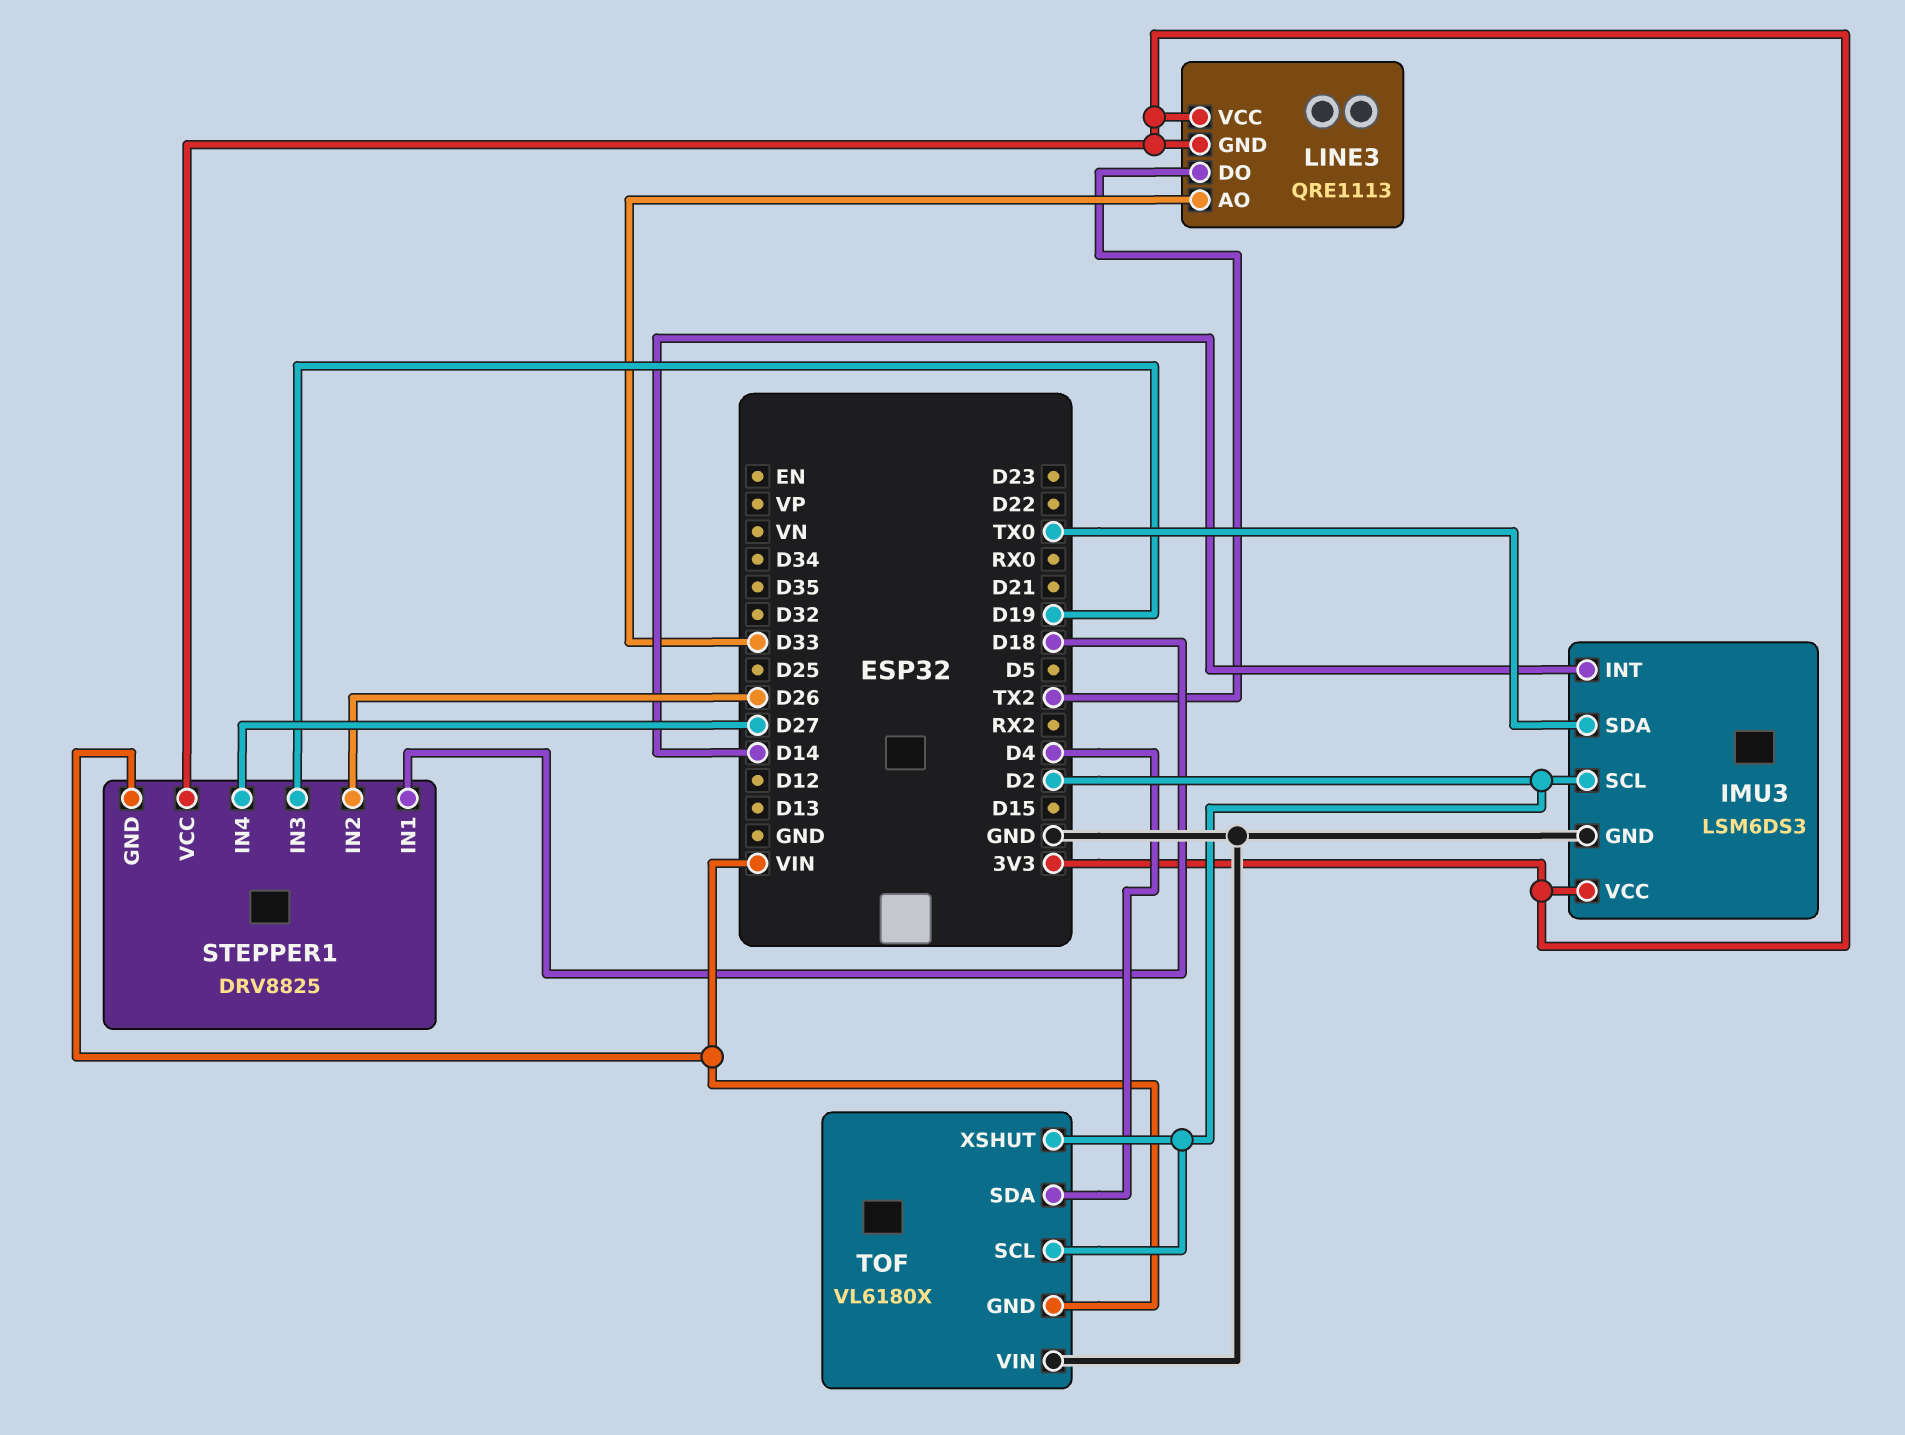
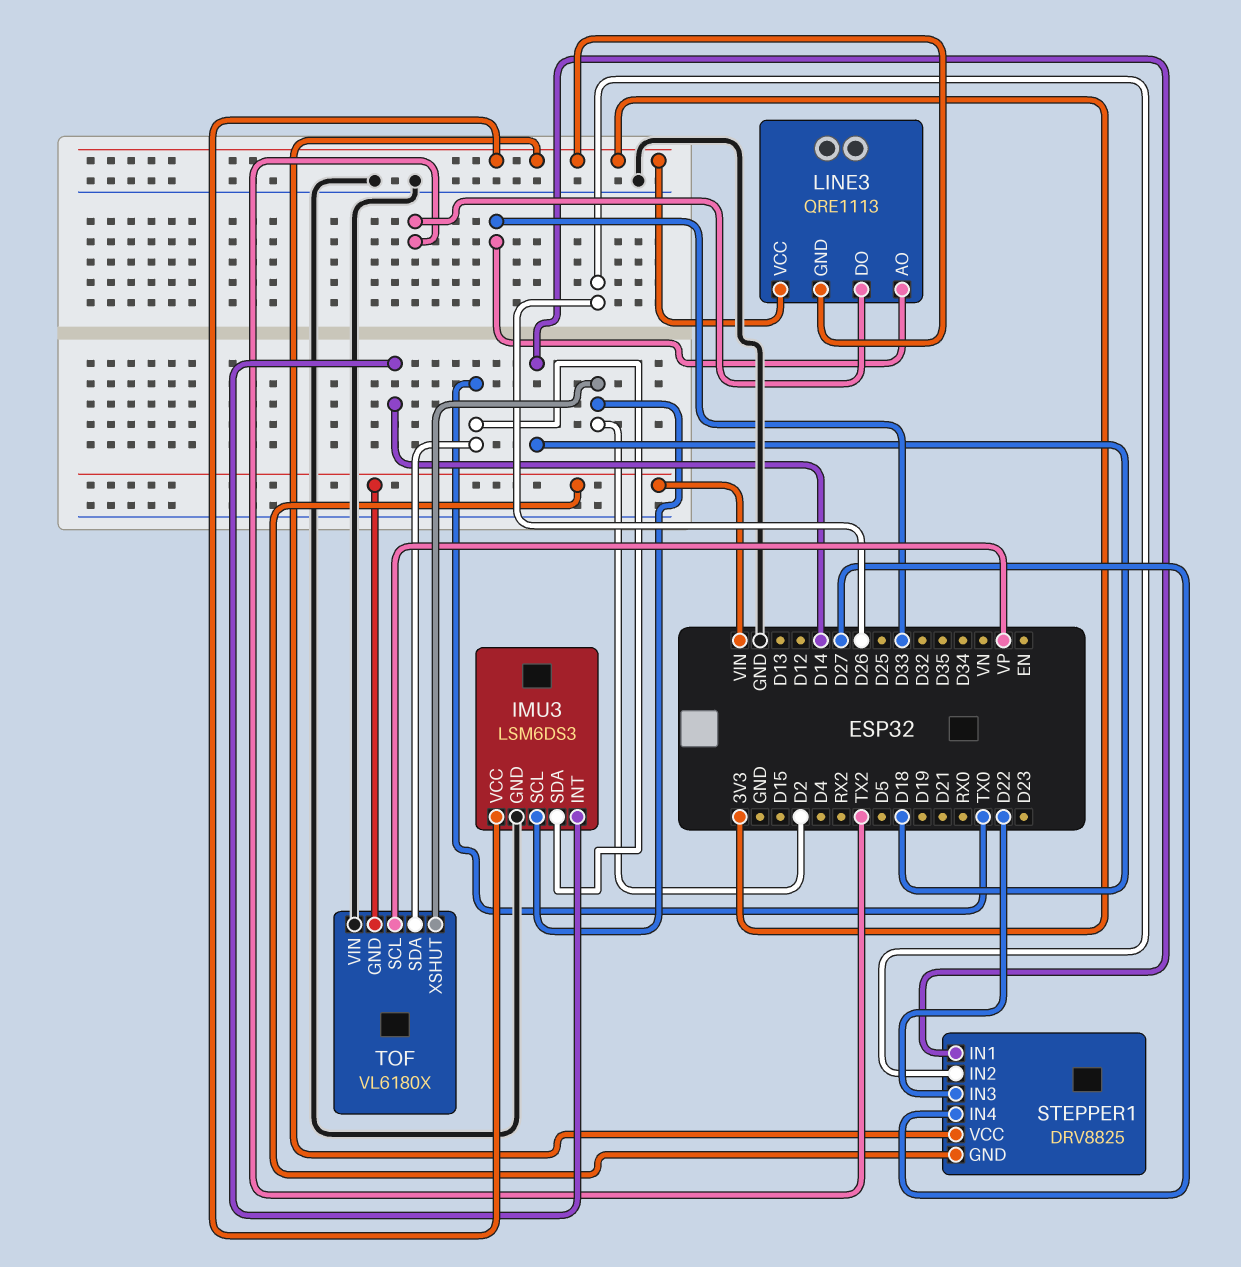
STEPPER1 pin IN3: D19 -> D22
TOF pin SCL: D2 -> VP
TOF pin SDA: D4 -> TX0

